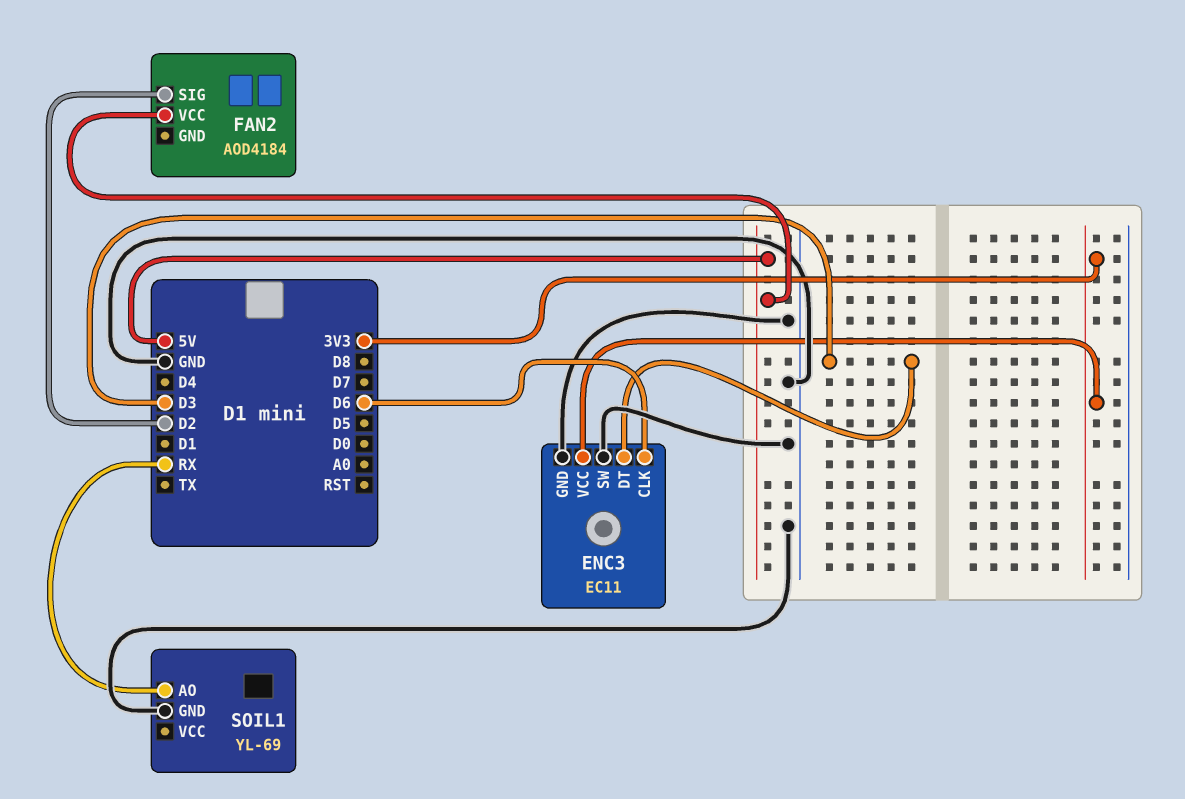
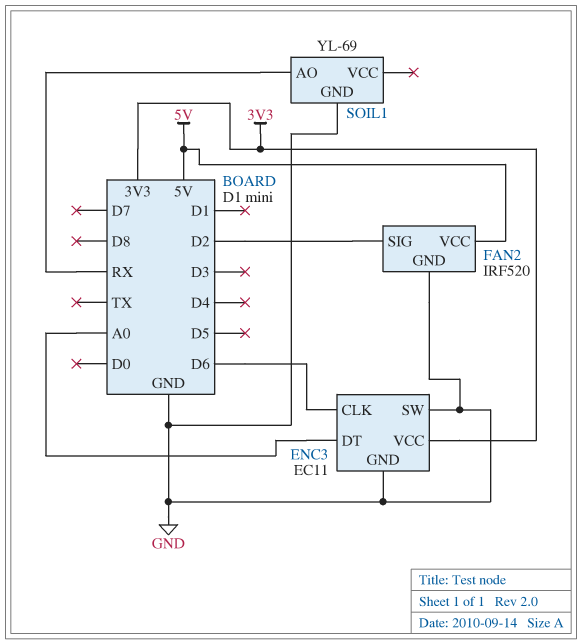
ENC3 pin DT: D3 -> A0
FAN2: AOD4184 -> IRF520
FAN2 pin GND: none -> GND

